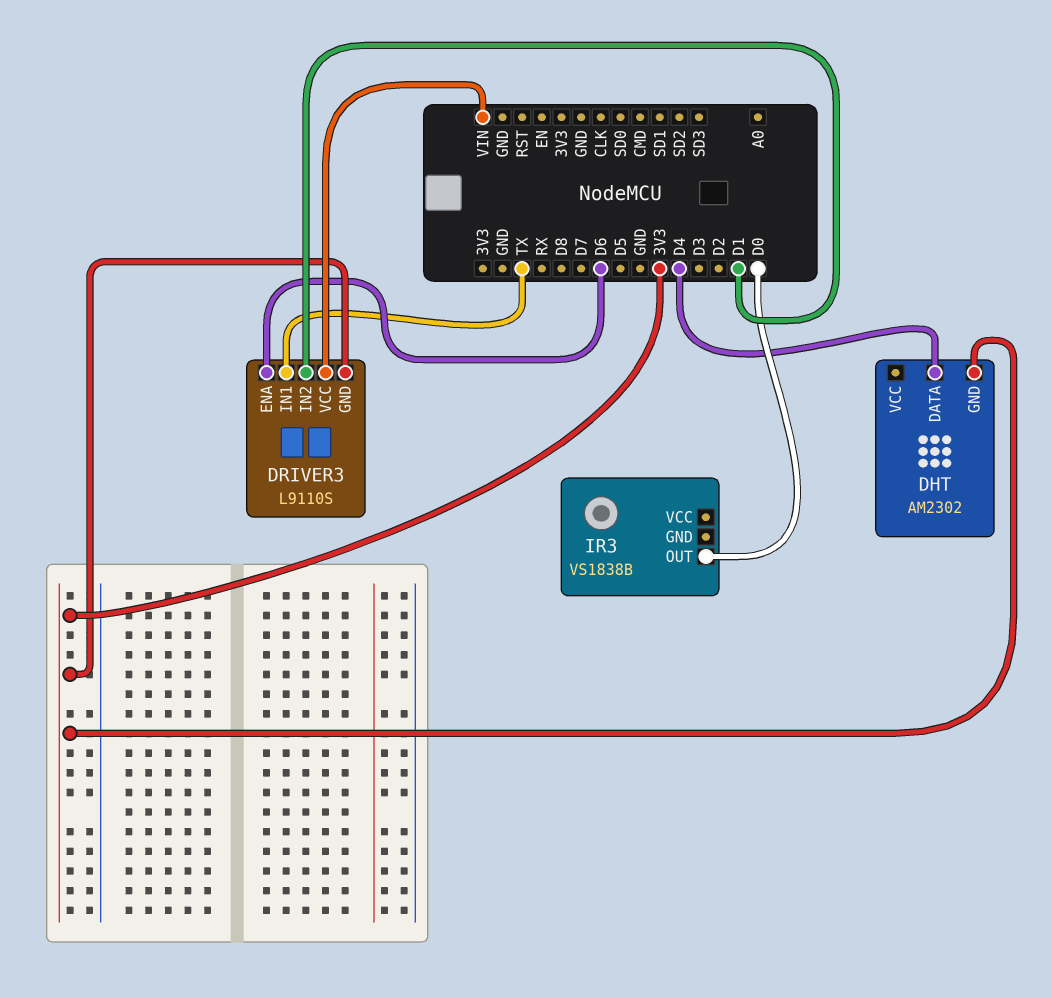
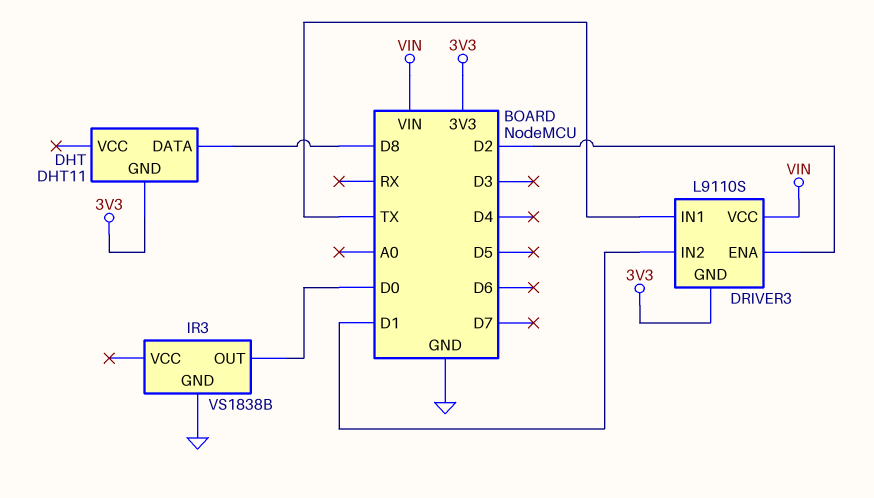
DHT: AM2302 -> DHT11
DHT pin DATA: D4 -> D8
DRIVER3 pin ENA: D6 -> D2
IR3 pin GND: none -> GND

